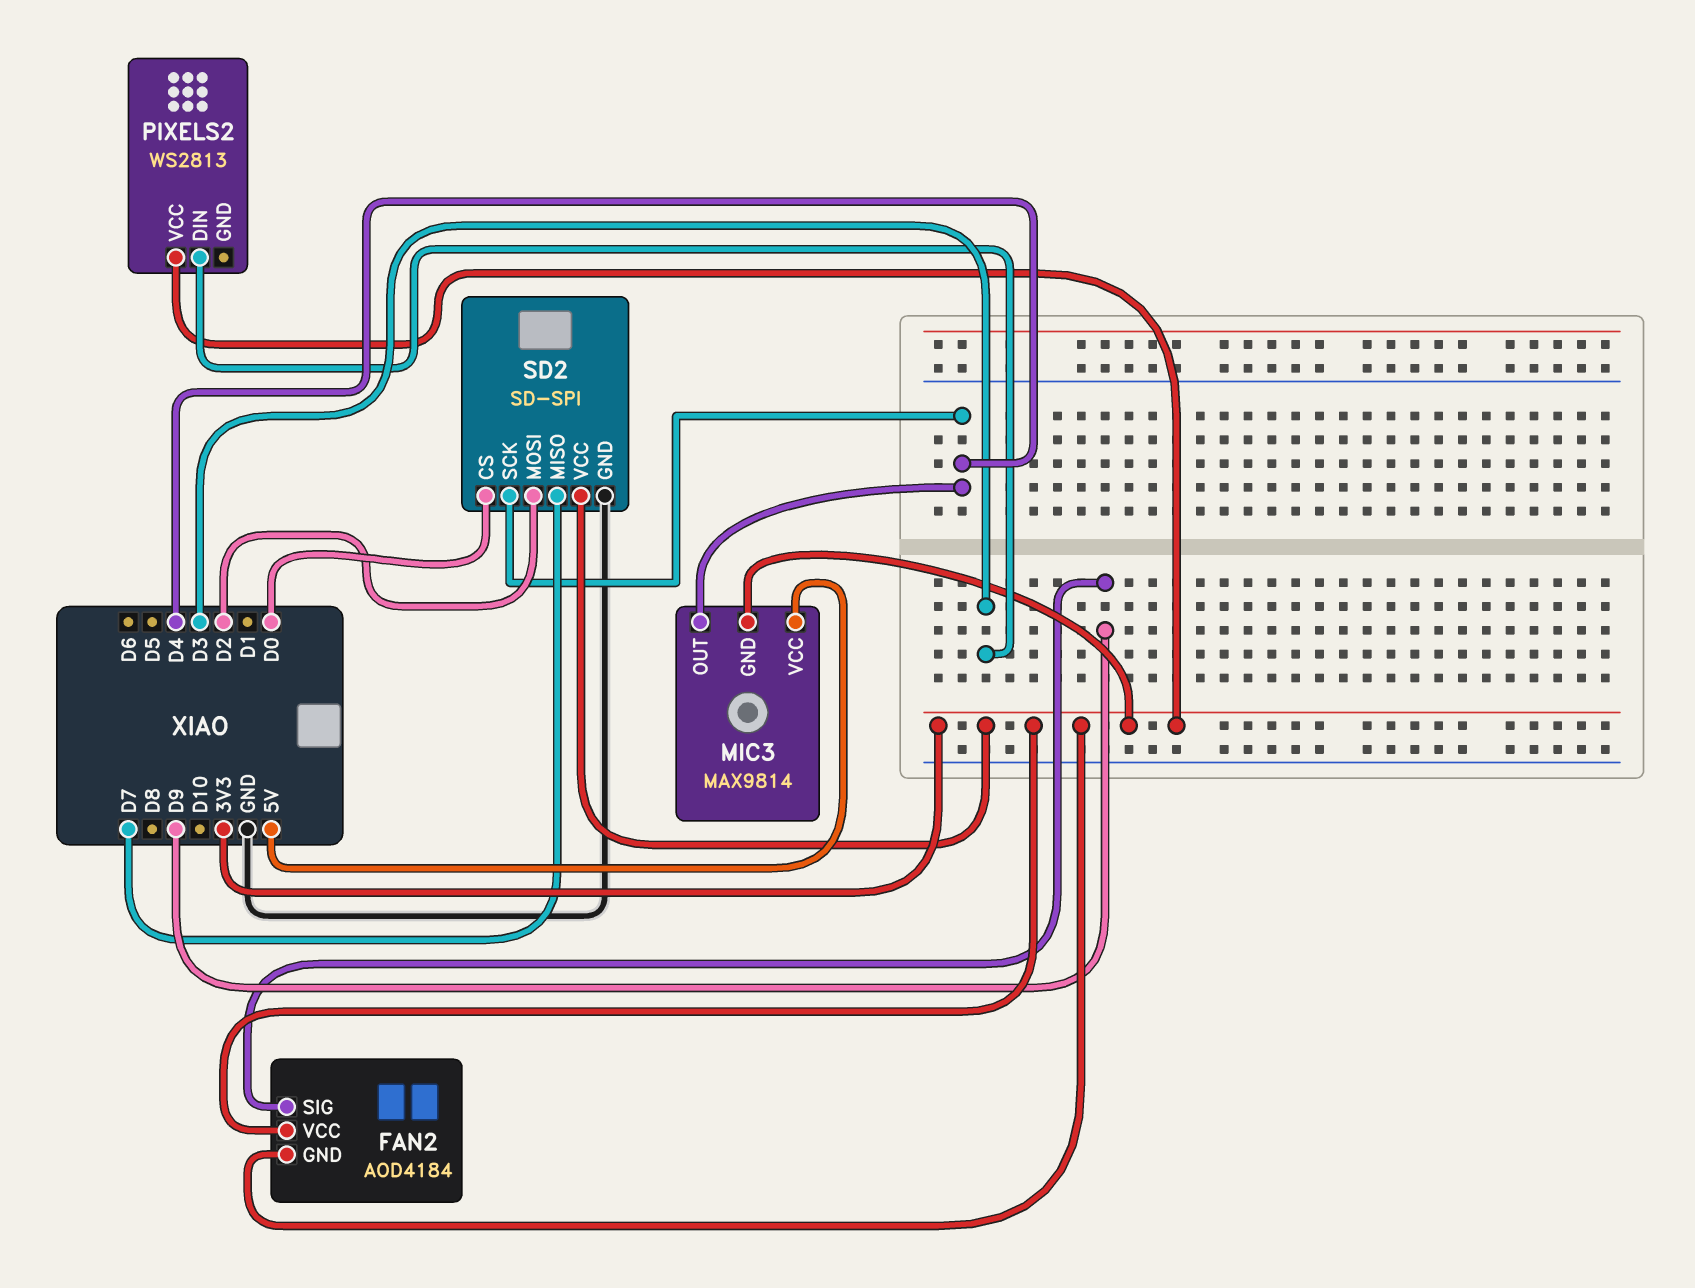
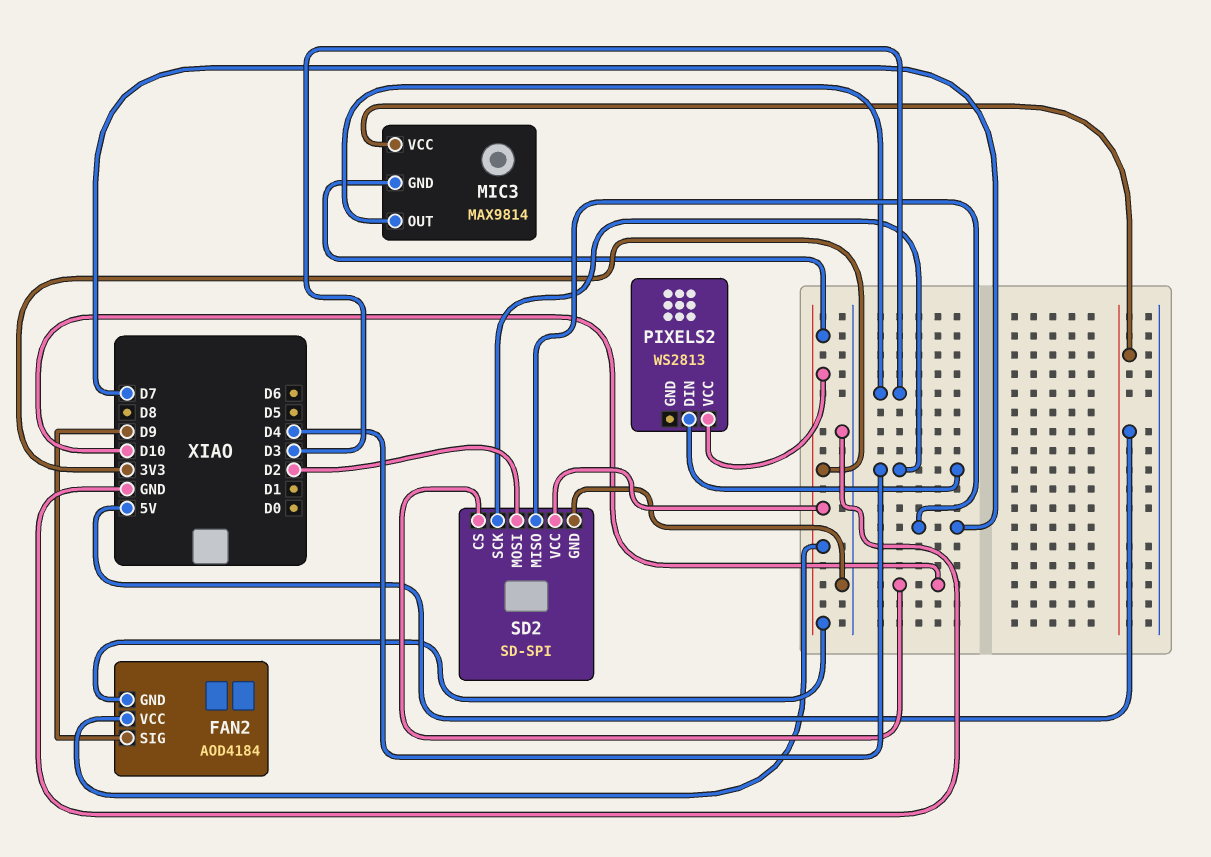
MIC3 pin OUT: D4 -> D3
PIXELS2 pin DIN: D3 -> D4
SD2 pin CS: D0 -> D10

